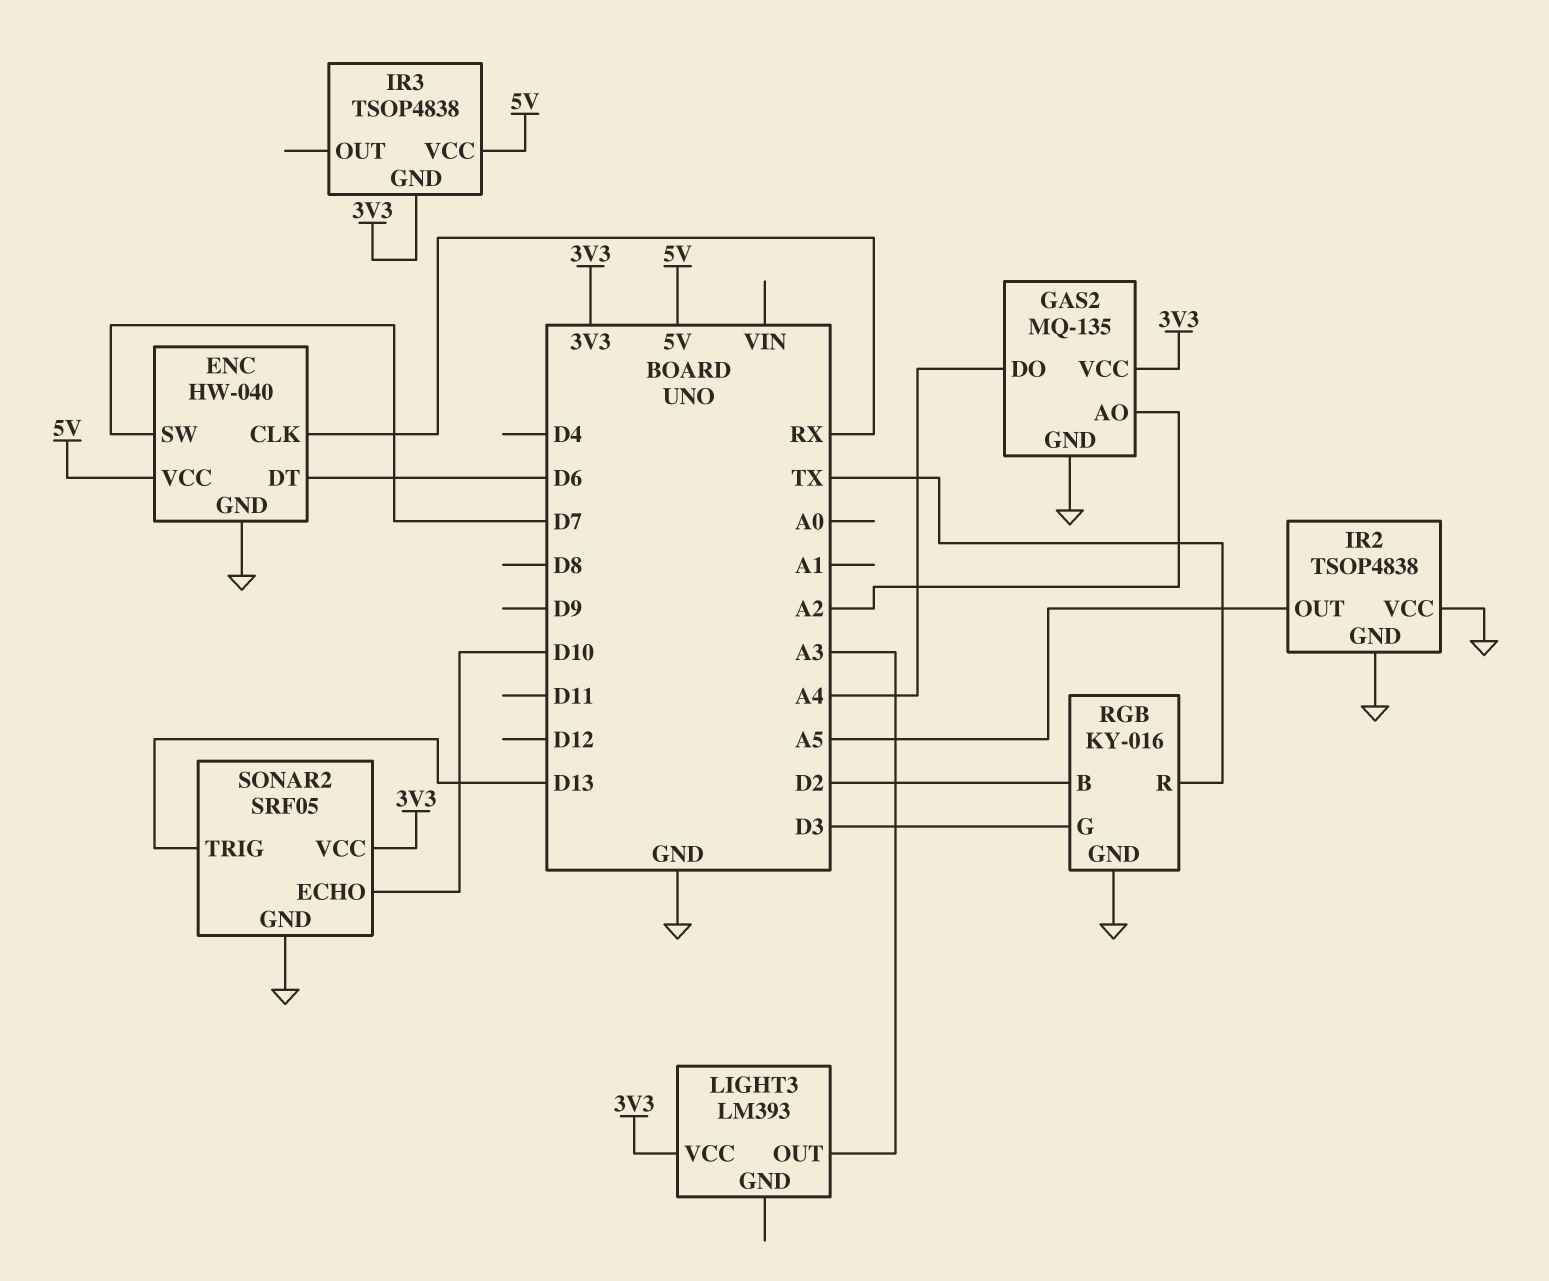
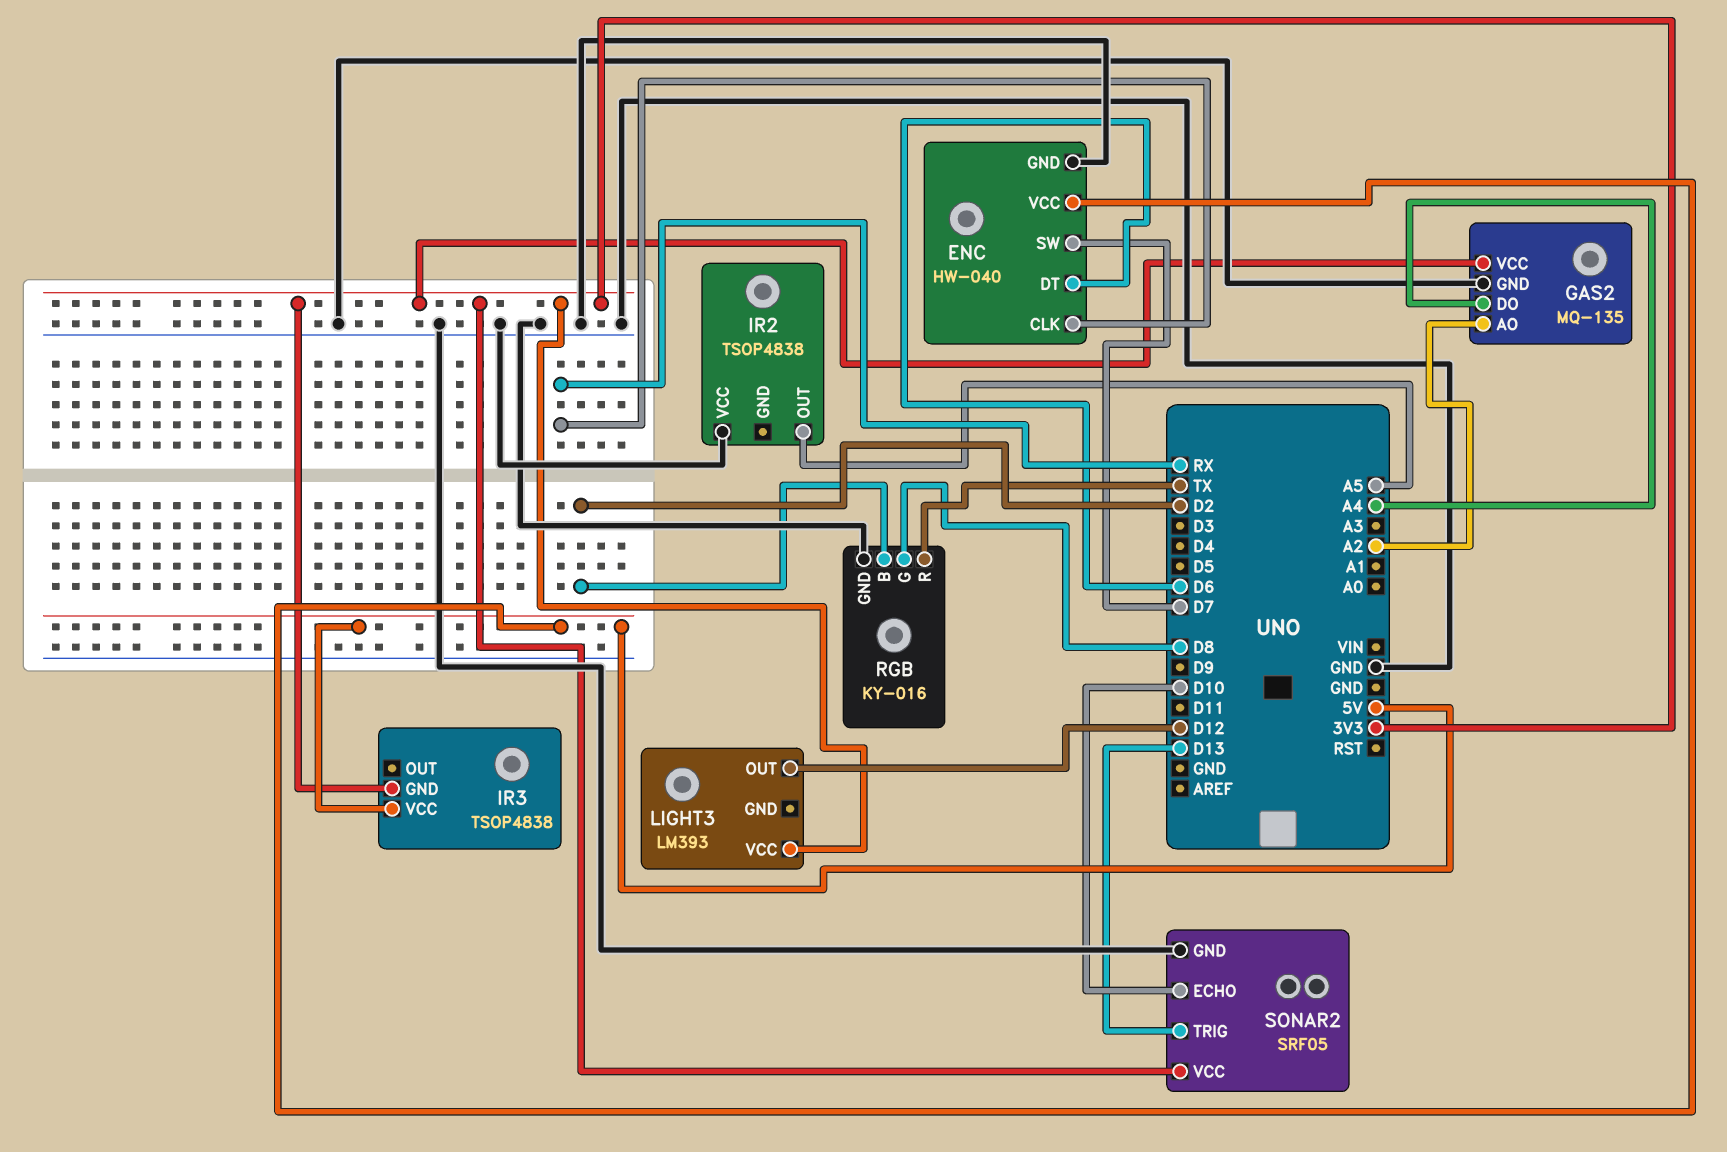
IR2 pin GND: GND -> none
LIGHT3 pin OUT: A3 -> D12
RGB pin G: D3 -> D8

